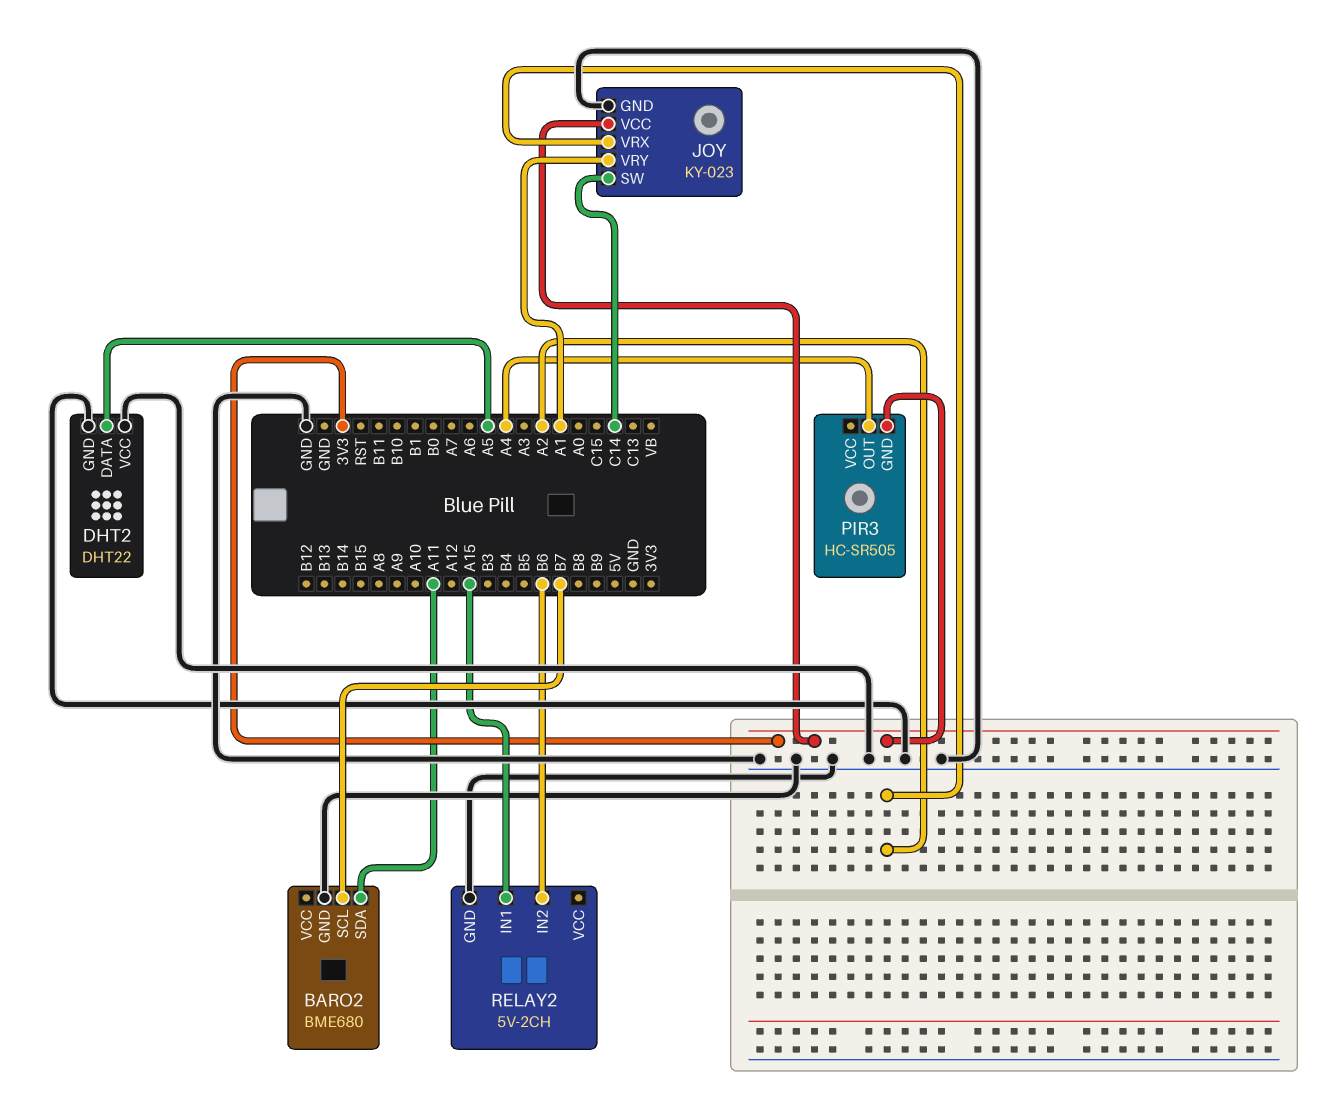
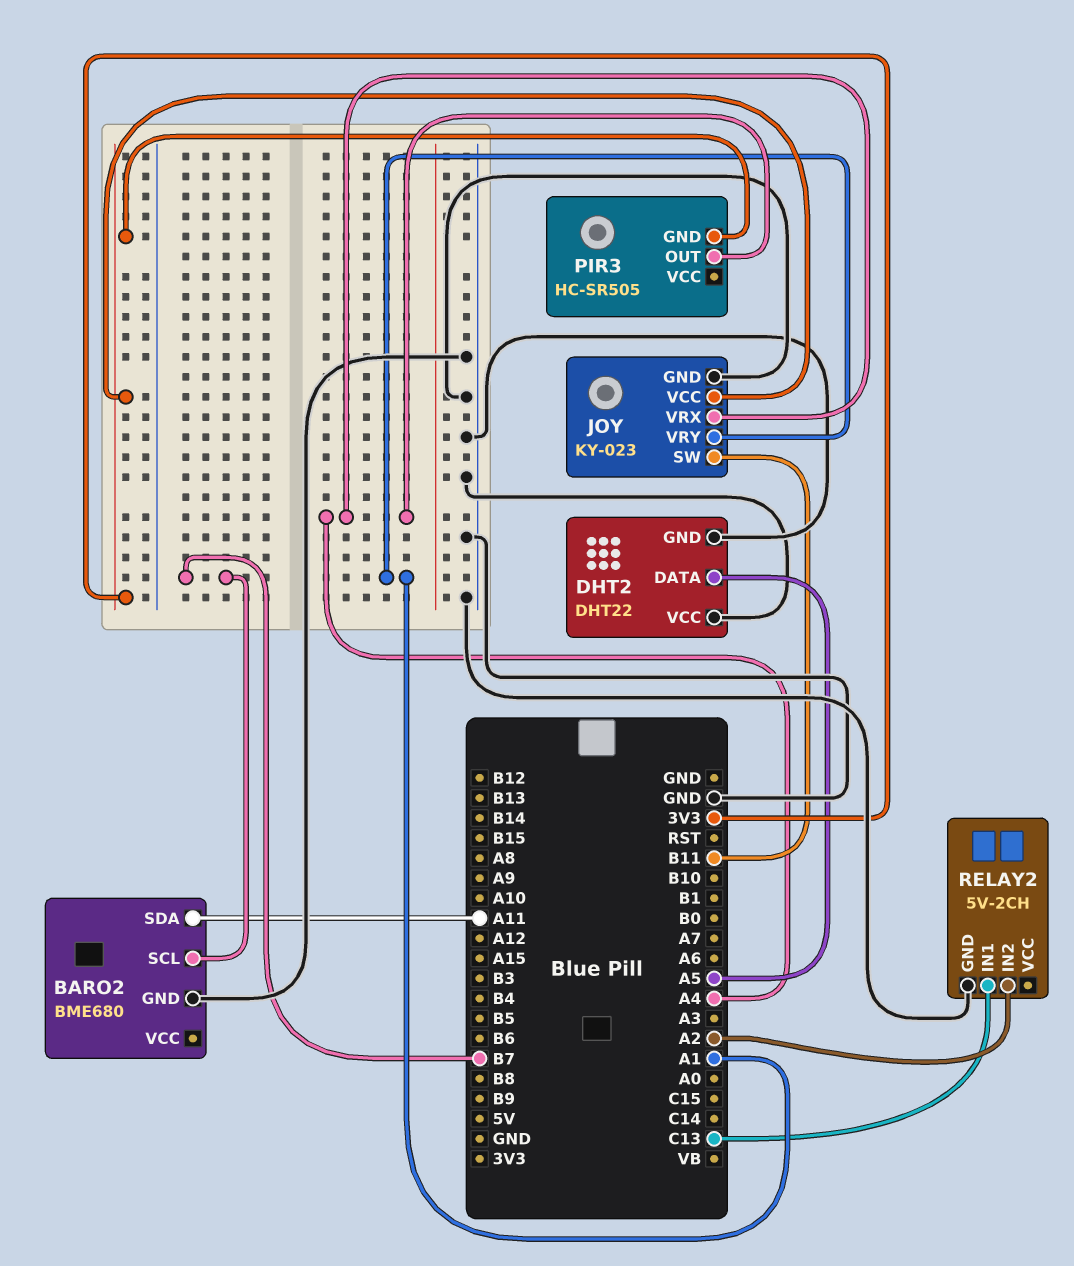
JOY pin SW: C14 -> B11
JOY pin VRX: A2 -> A4
RELAY2 pin IN1: A15 -> C13
RELAY2 pin IN2: B6 -> A2

